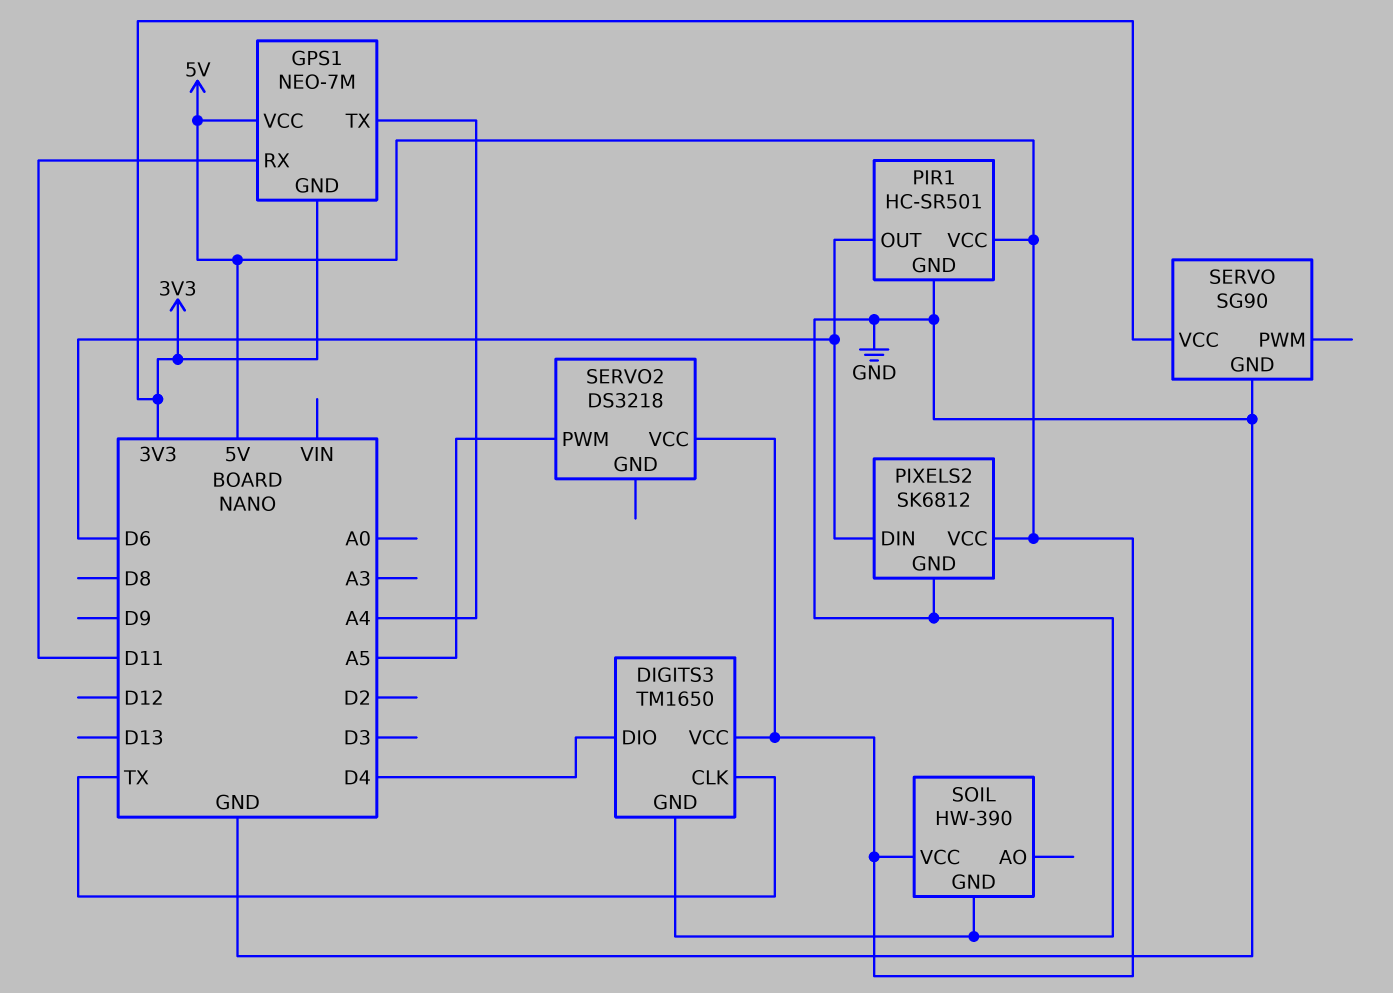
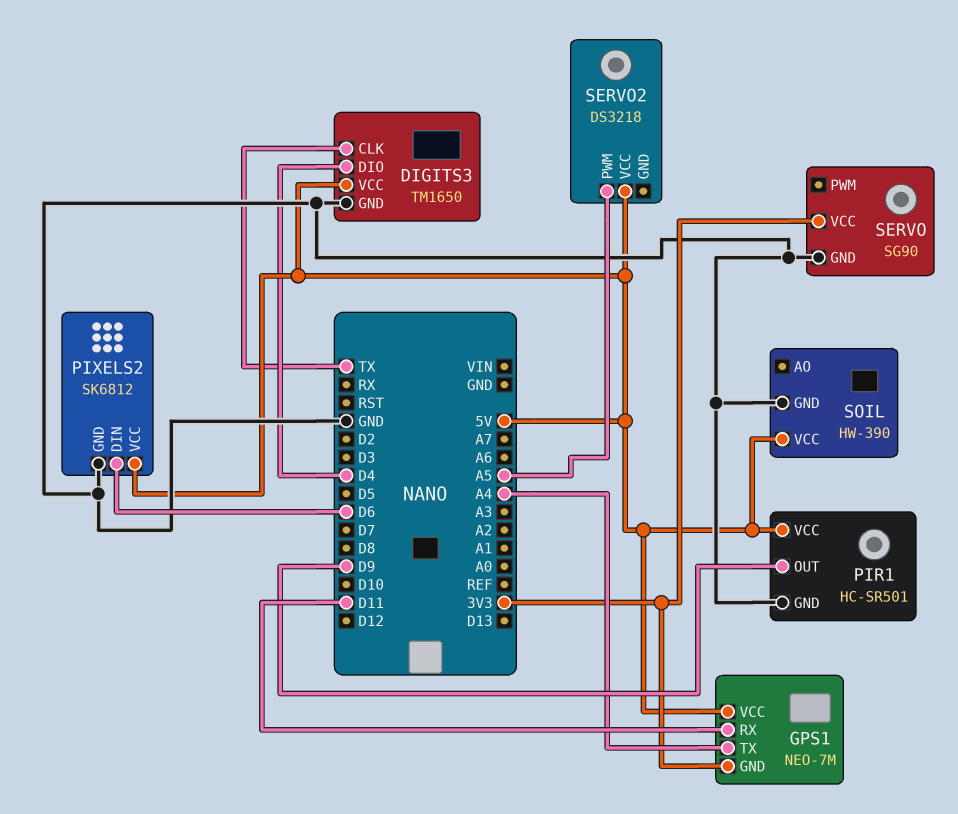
PIR1 pin OUT: D6 -> D9

